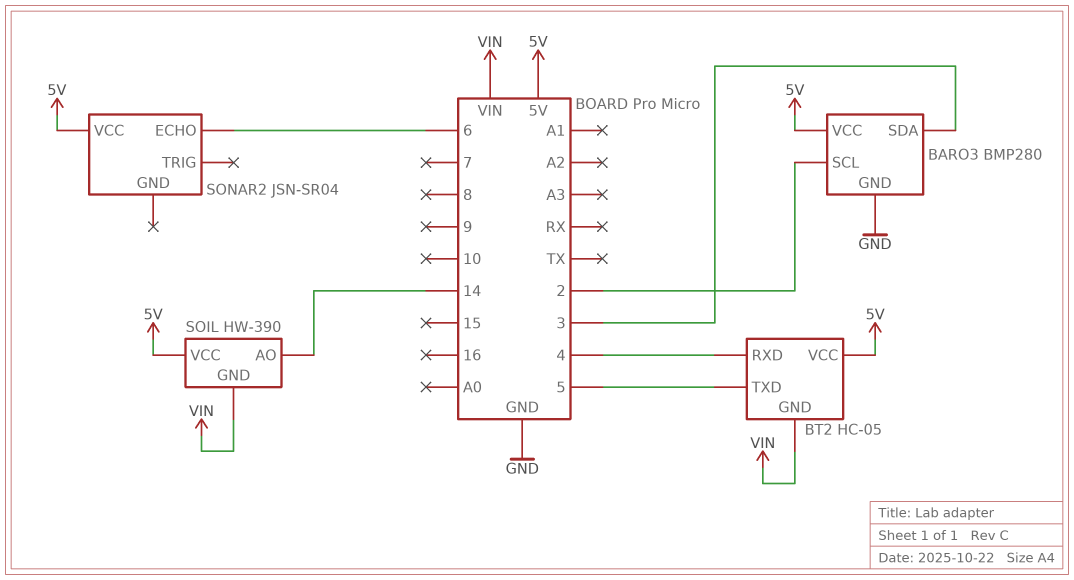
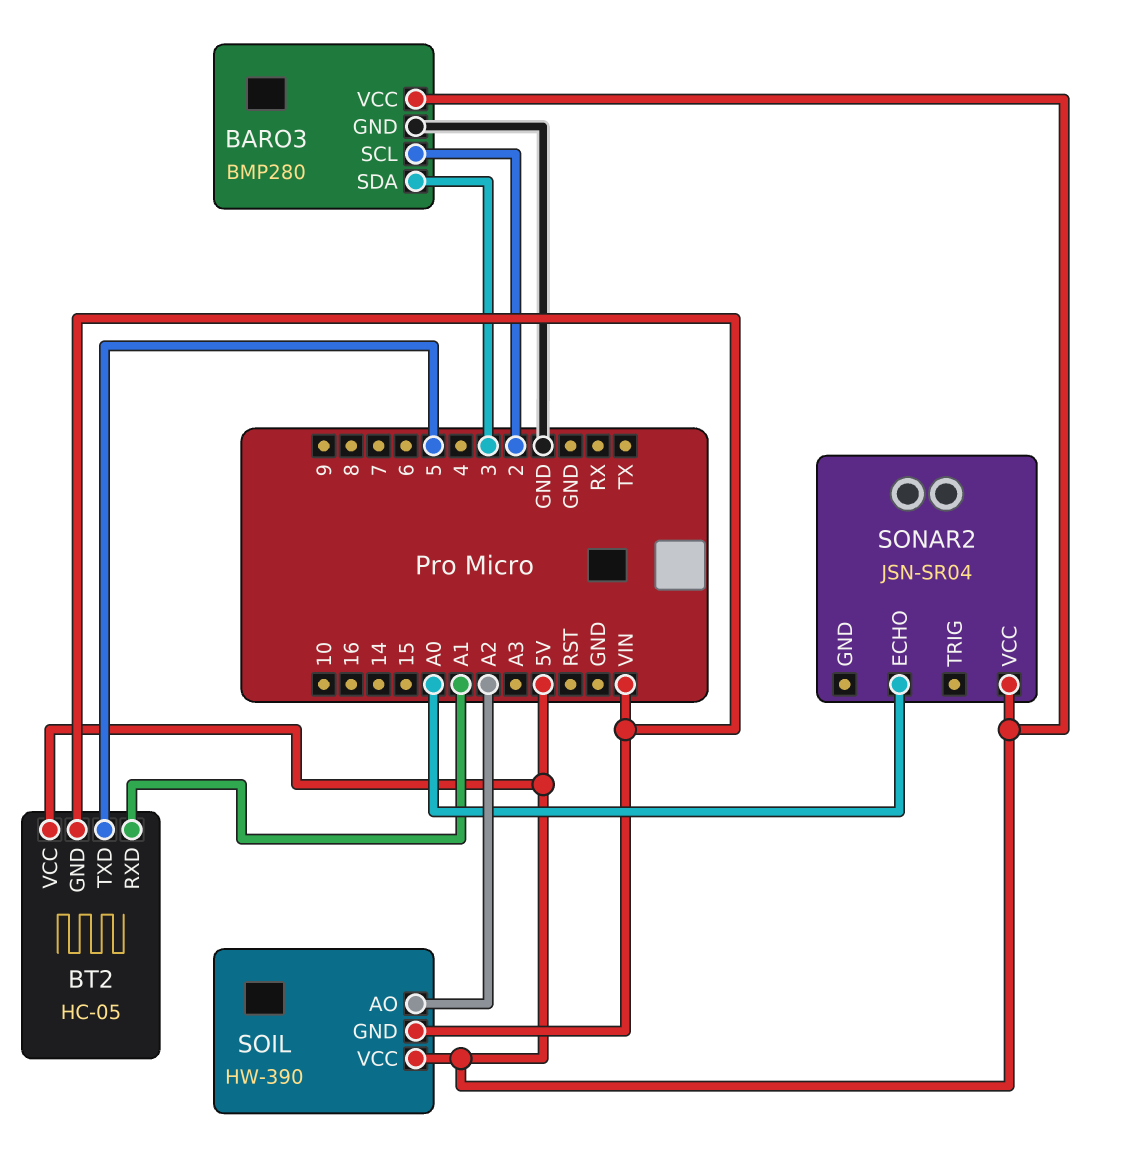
BT2 pin RXD: 4 -> A1
SOIL pin AO: 14 -> A2
SONAR2 pin ECHO: 6 -> A0

